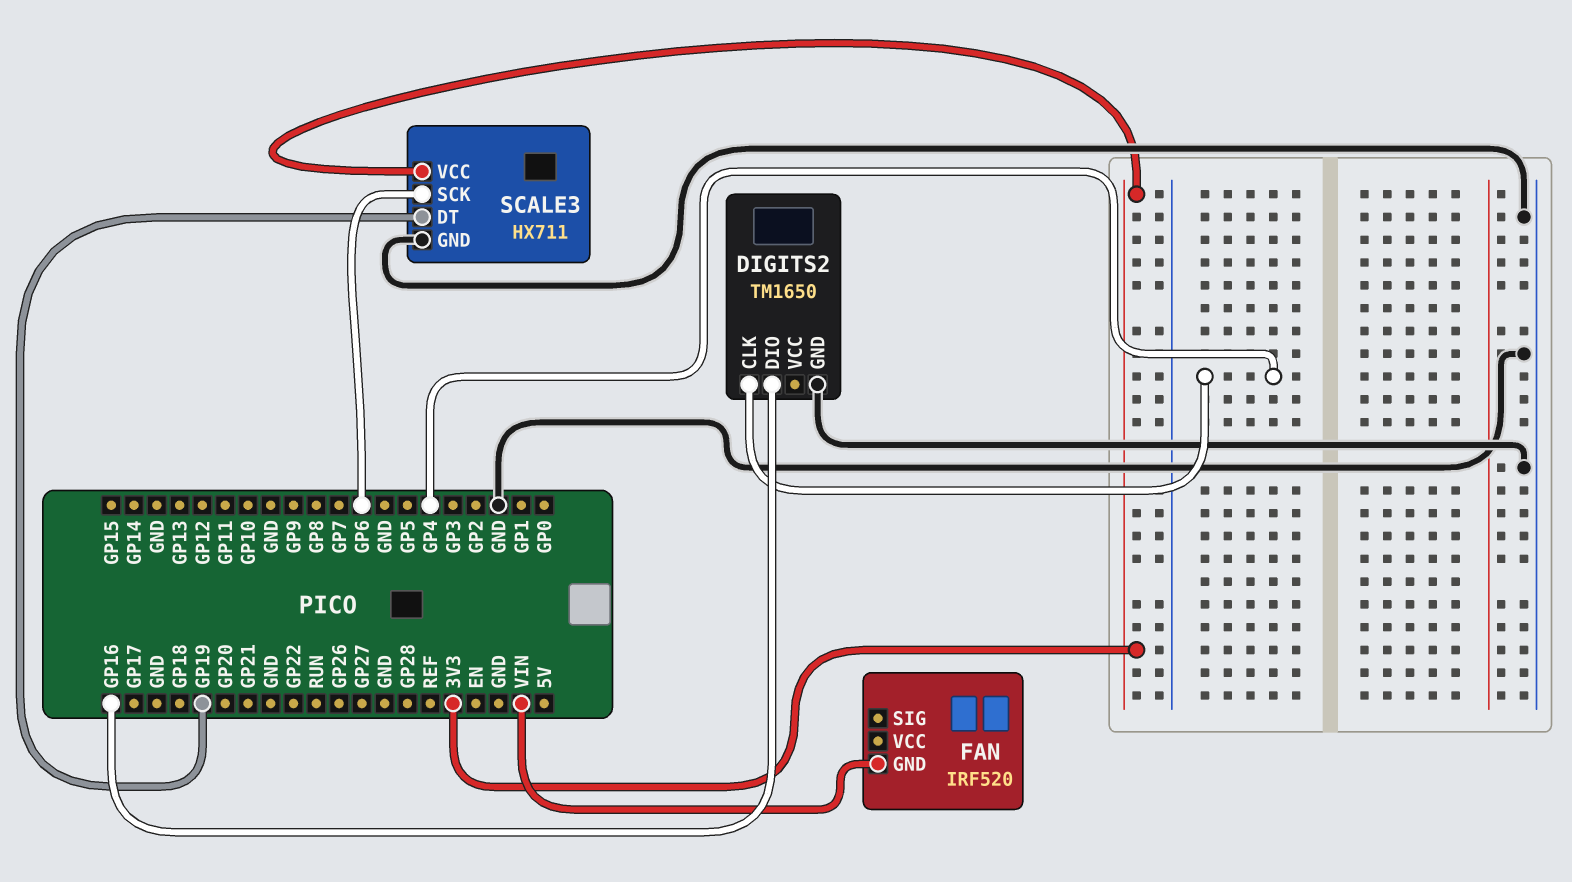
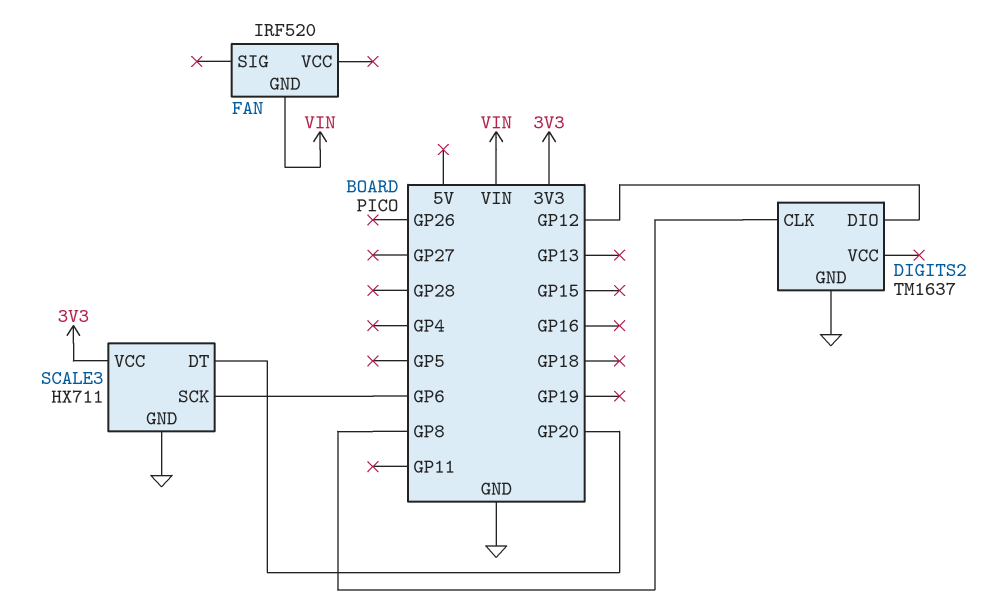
DIGITS2: TM1650 -> TM1637
DIGITS2 pin CLK: GP4 -> GP8
DIGITS2 pin DIO: GP16 -> GP12
SCALE3 pin DT: GP19 -> GP20

